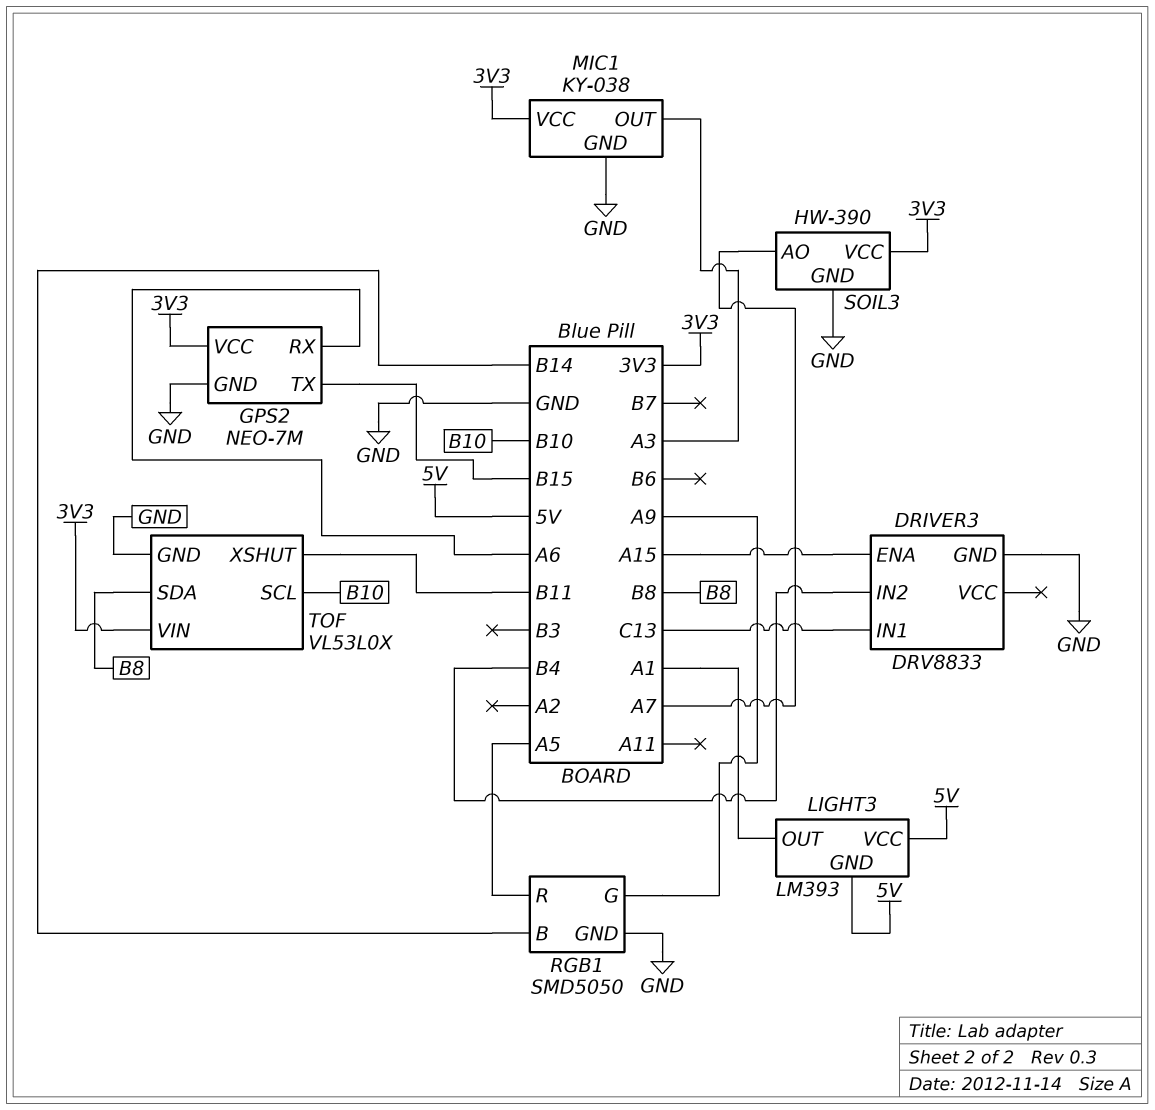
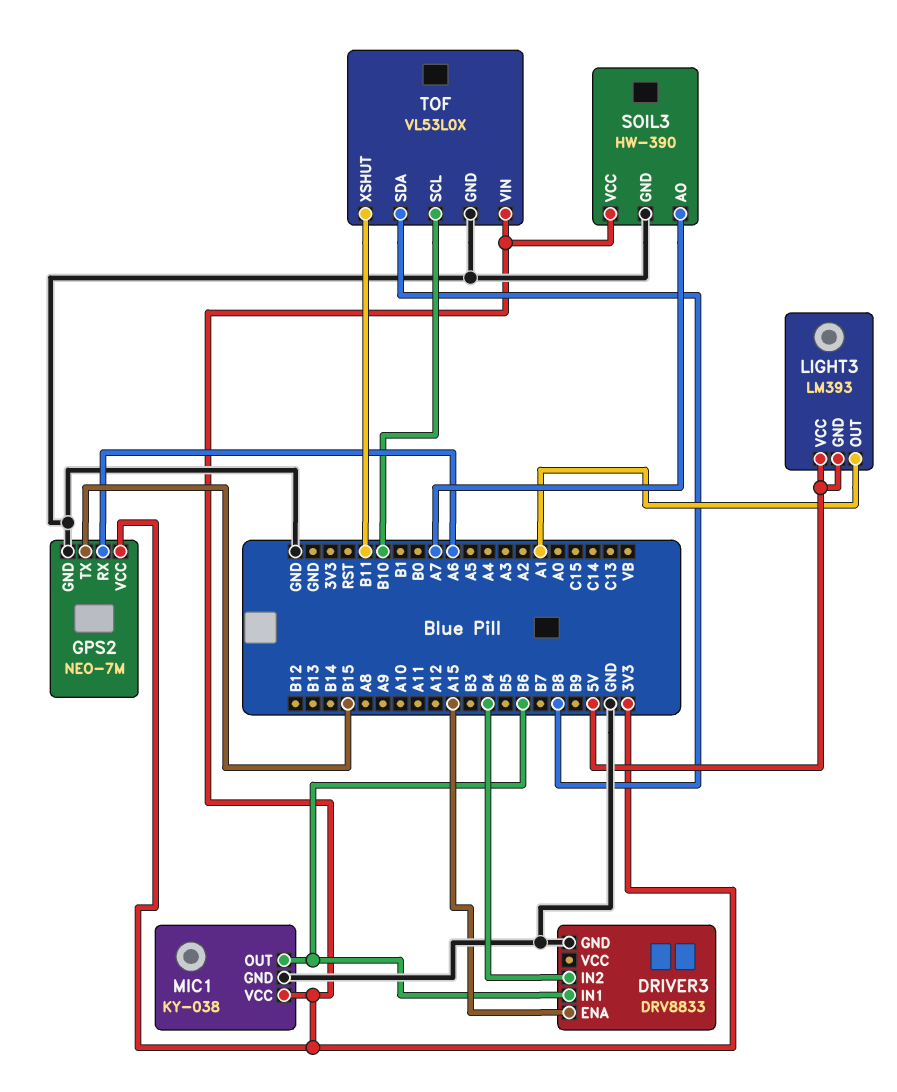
DRIVER3 pin IN1: C13 -> B6
MIC1 pin OUT: A3 -> B6
RGB1: SMD5050 -> none
RGB1 pin B: B14 -> none
RGB1 pin G: A9 -> none
RGB1 pin GND: GND -> none
RGB1 pin R: A5 -> none

